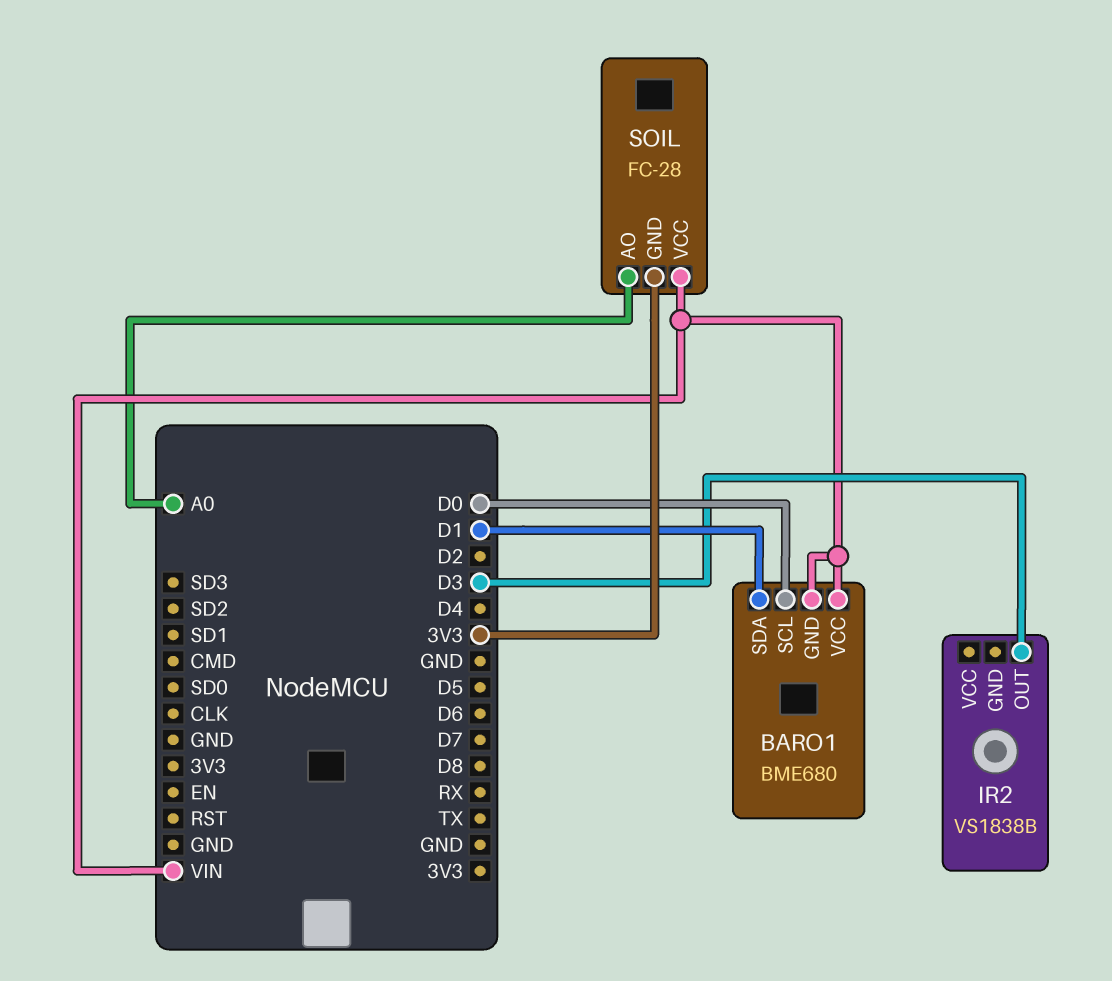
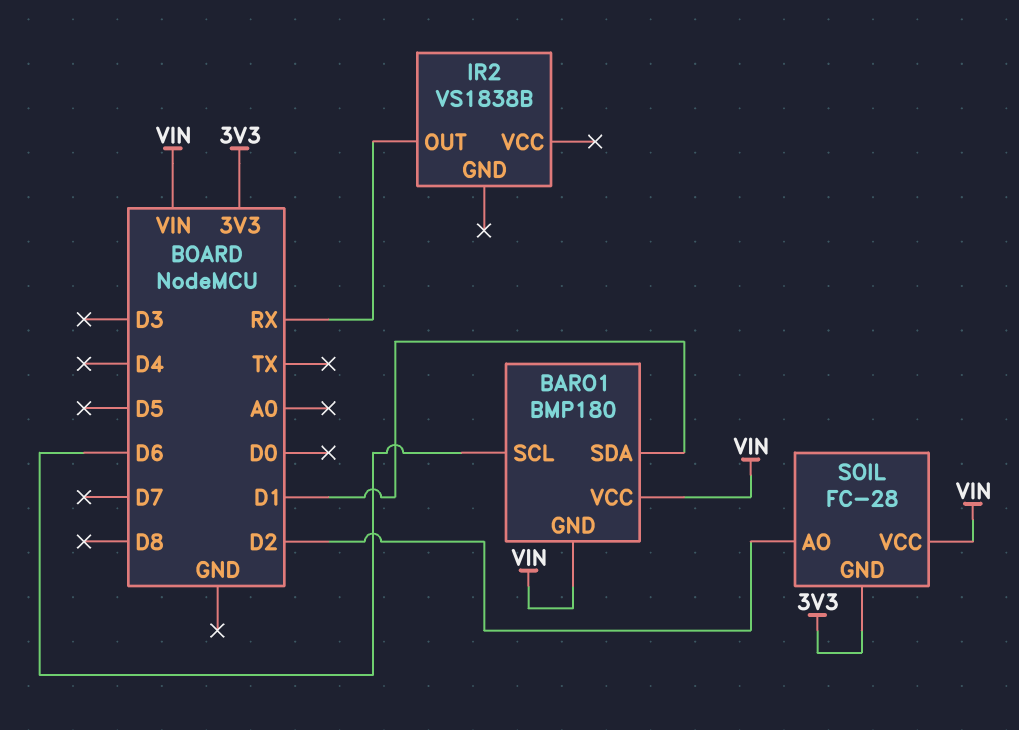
BARO1: BME680 -> BMP180
BARO1 pin SCL: D0 -> D6
IR2 pin OUT: D3 -> RX
SOIL pin AO: A0 -> D2

